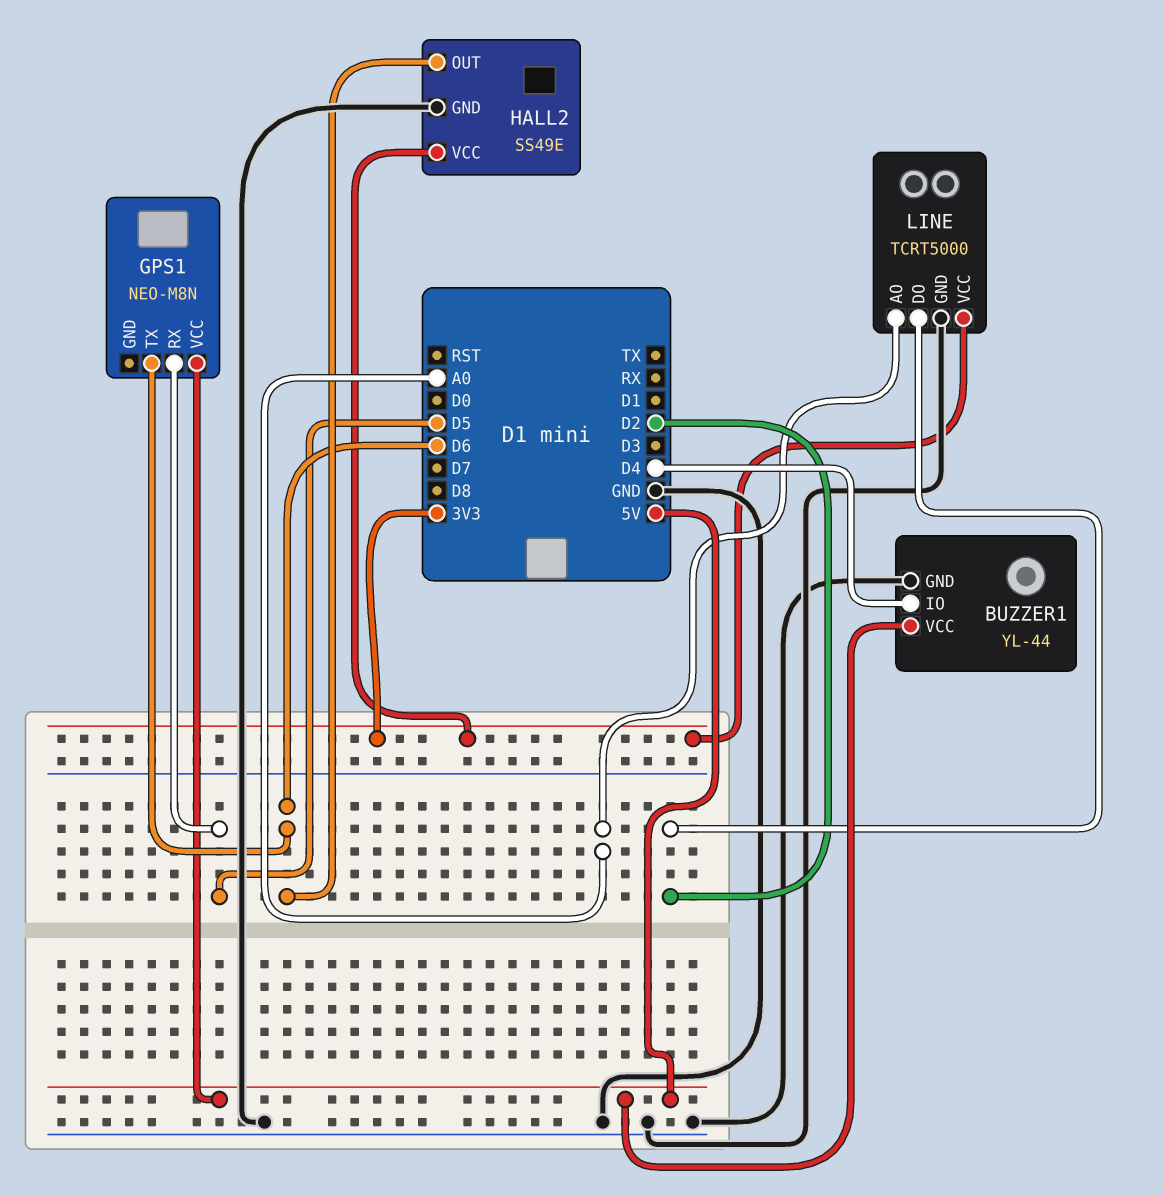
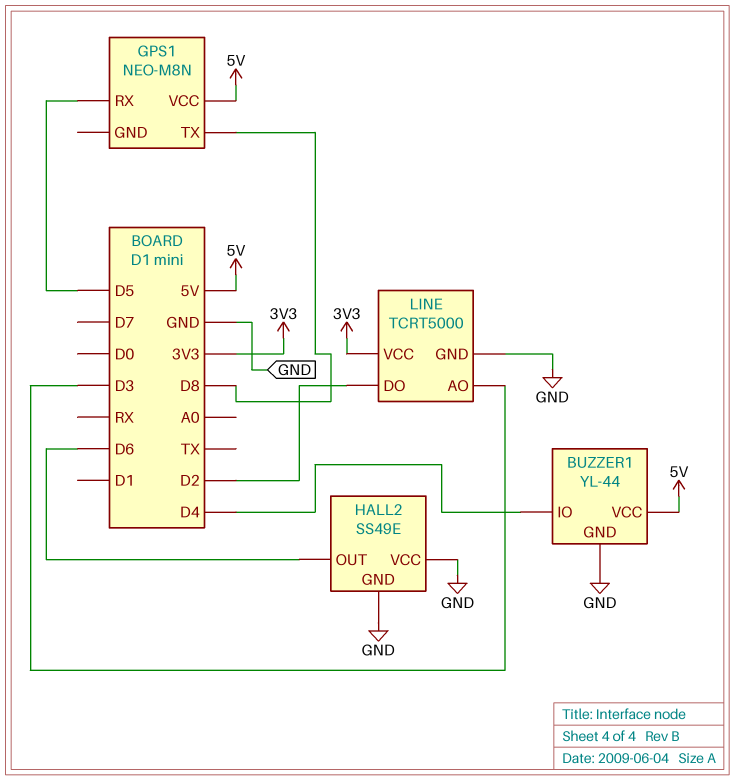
GPS1 pin TX: D6 -> D8
HALL2 pin VCC: 3V3 -> GND
LINE pin AO: A0 -> D3

